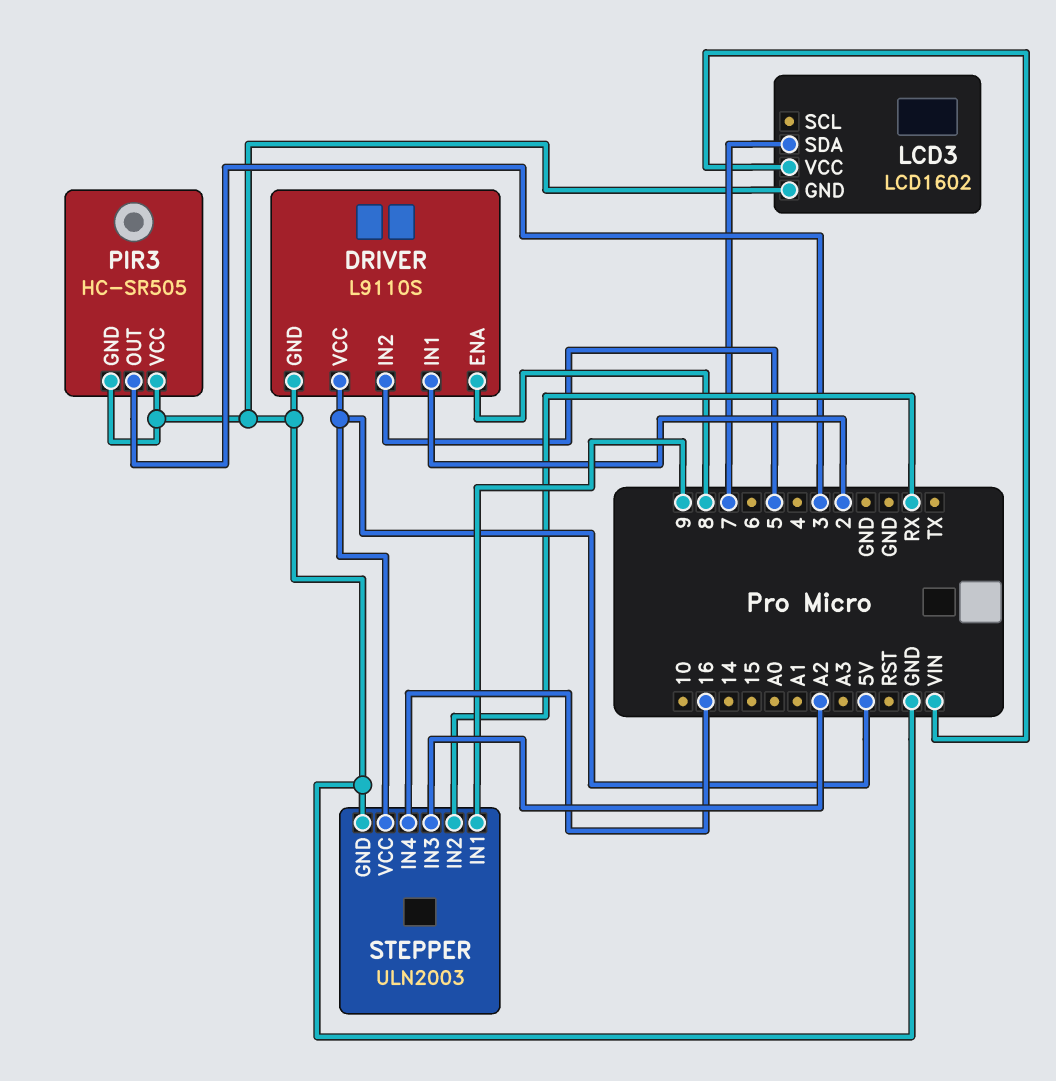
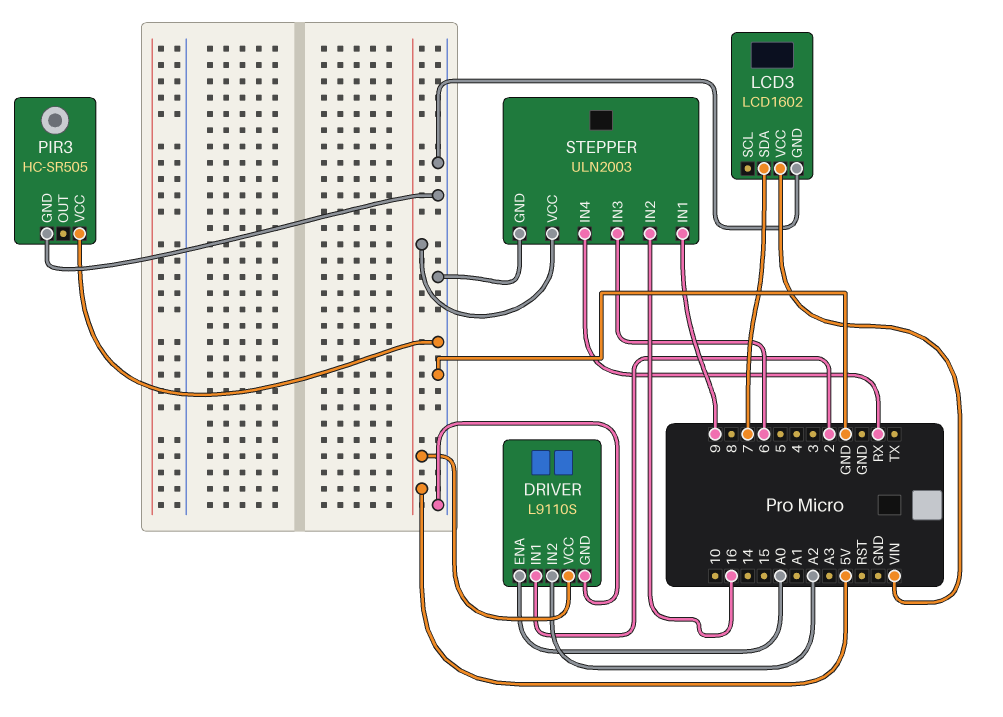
DRIVER pin ENA: 8 -> A0
DRIVER pin IN2: 5 -> A2
PIR3 pin OUT: 3 -> none
STEPPER pin IN2: RX -> 16
STEPPER pin IN3: A2 -> 6
STEPPER pin IN4: 16 -> RX

